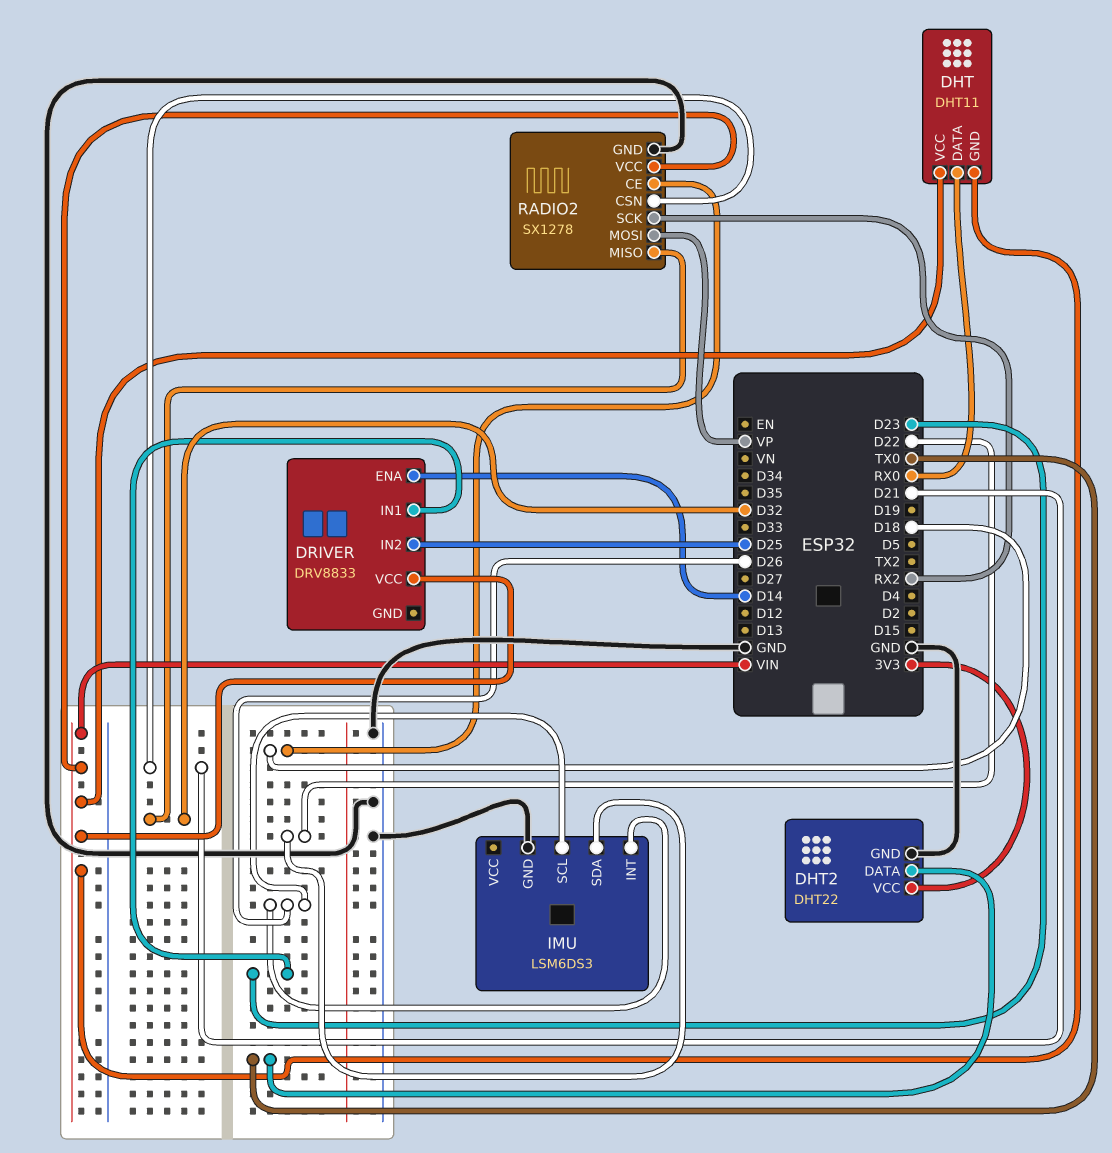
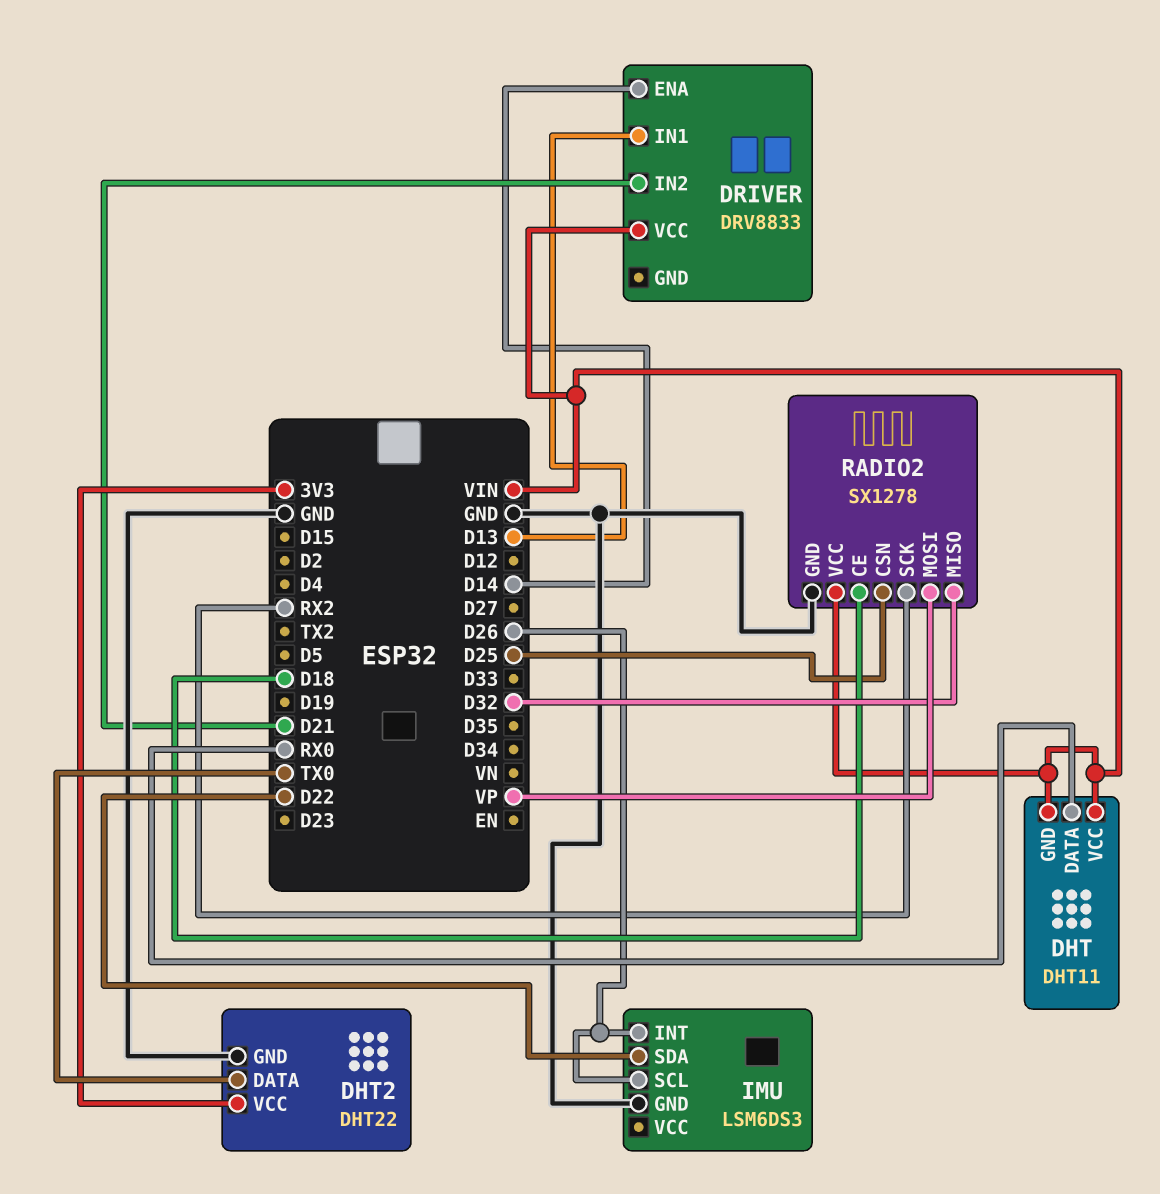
DRIVER pin IN1: D23 -> D13
DRIVER pin IN2: D25 -> D21
RADIO2 pin CSN: D21 -> D25

